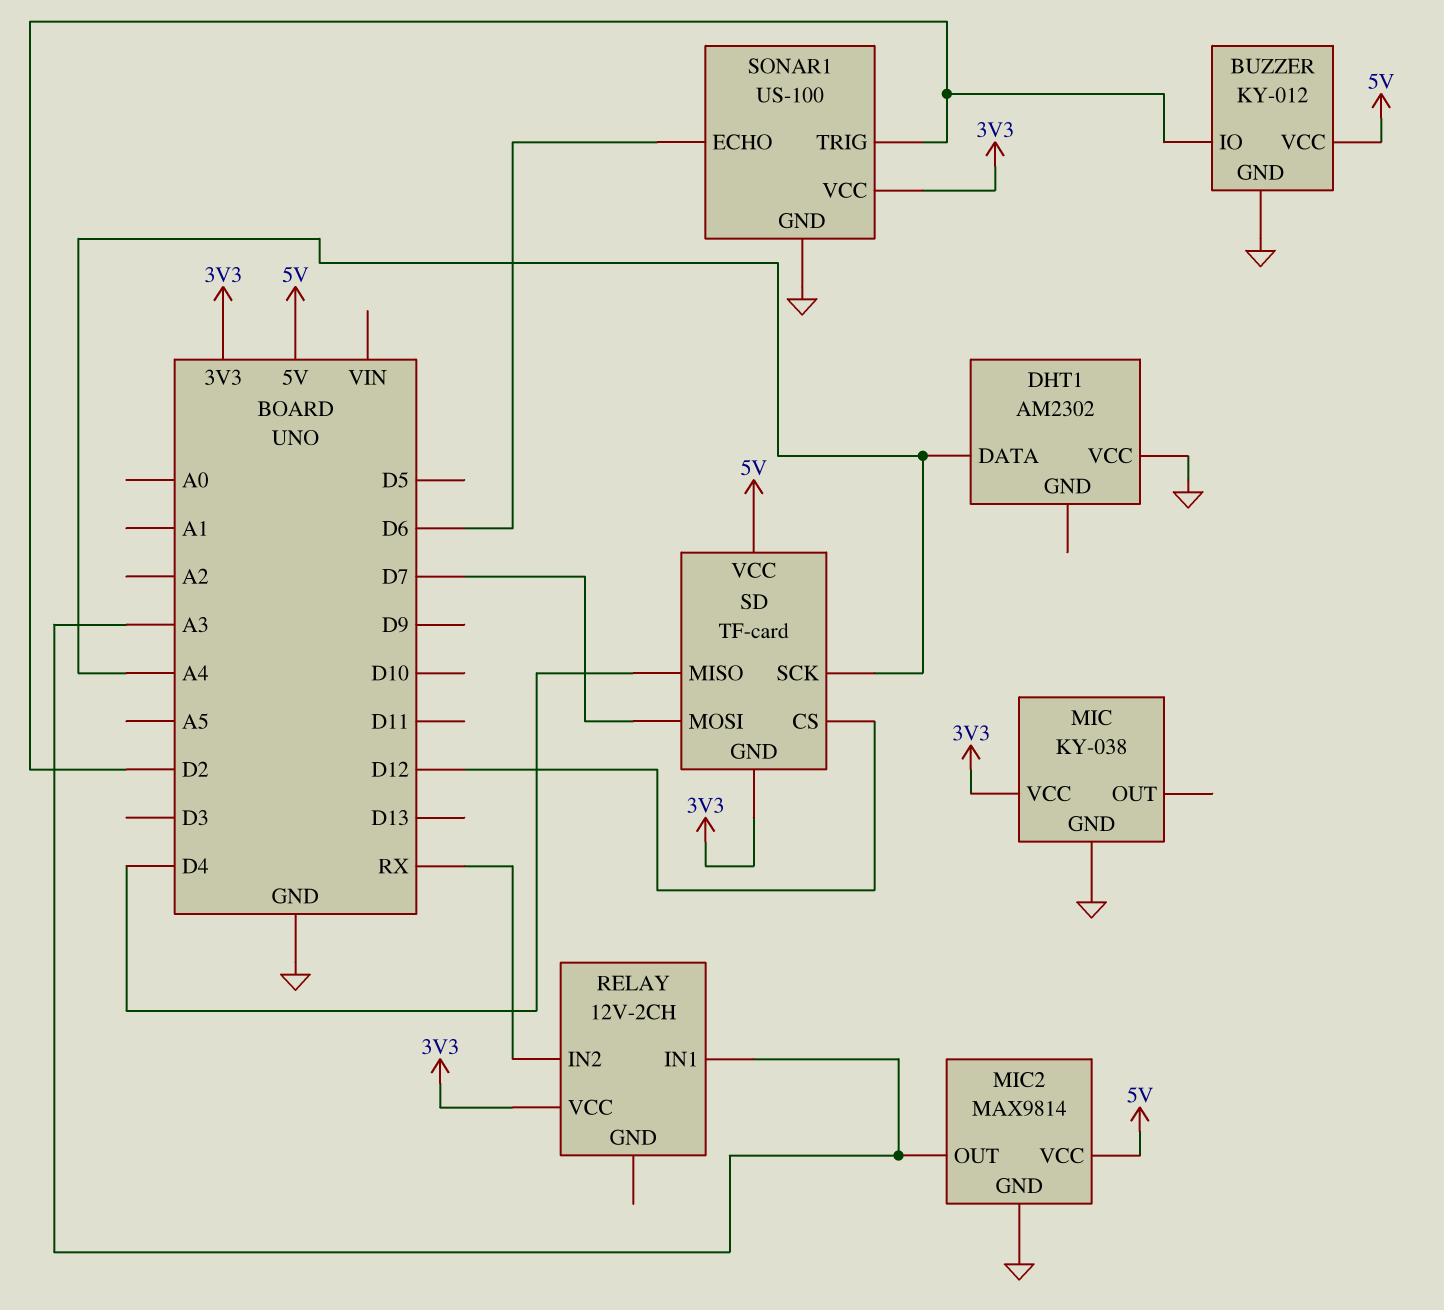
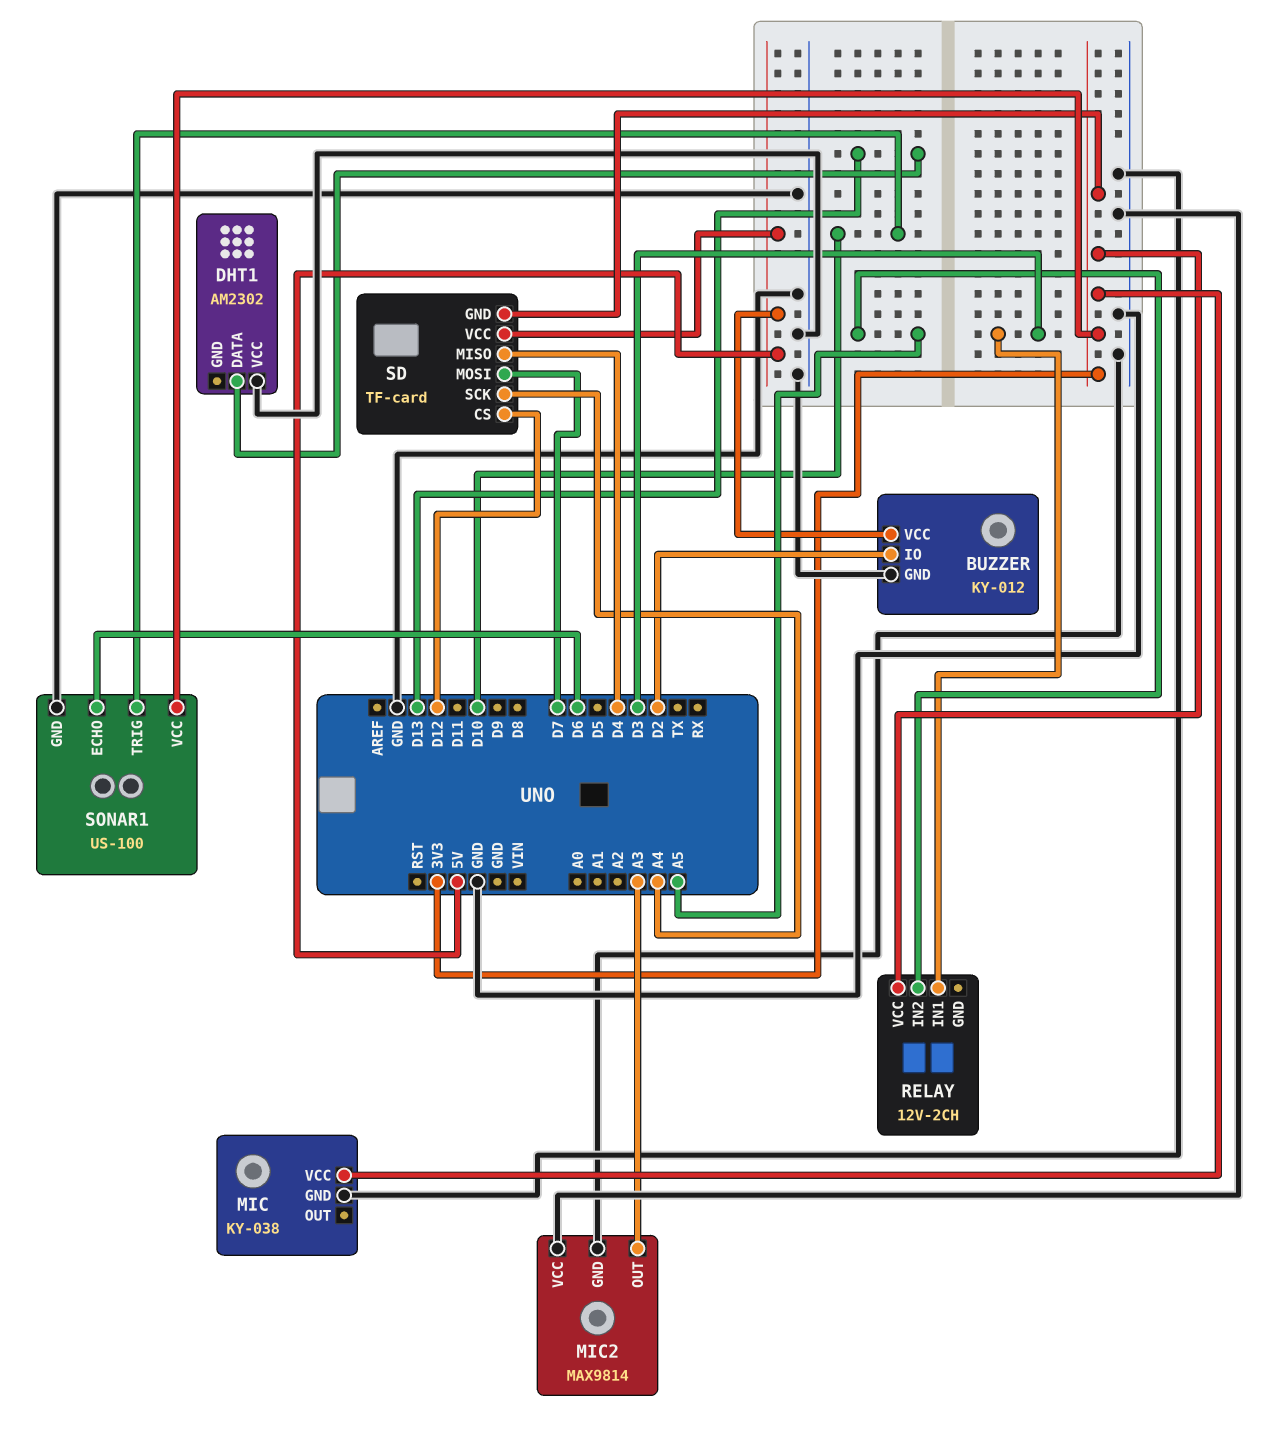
DHT1 pin DATA: A4 -> D13
MIC2 pin VCC: 5V -> GND
RELAY pin IN1: A3 -> D3
RELAY pin IN2: RX -> A5
SONAR1 pin TRIG: D2 -> D10

